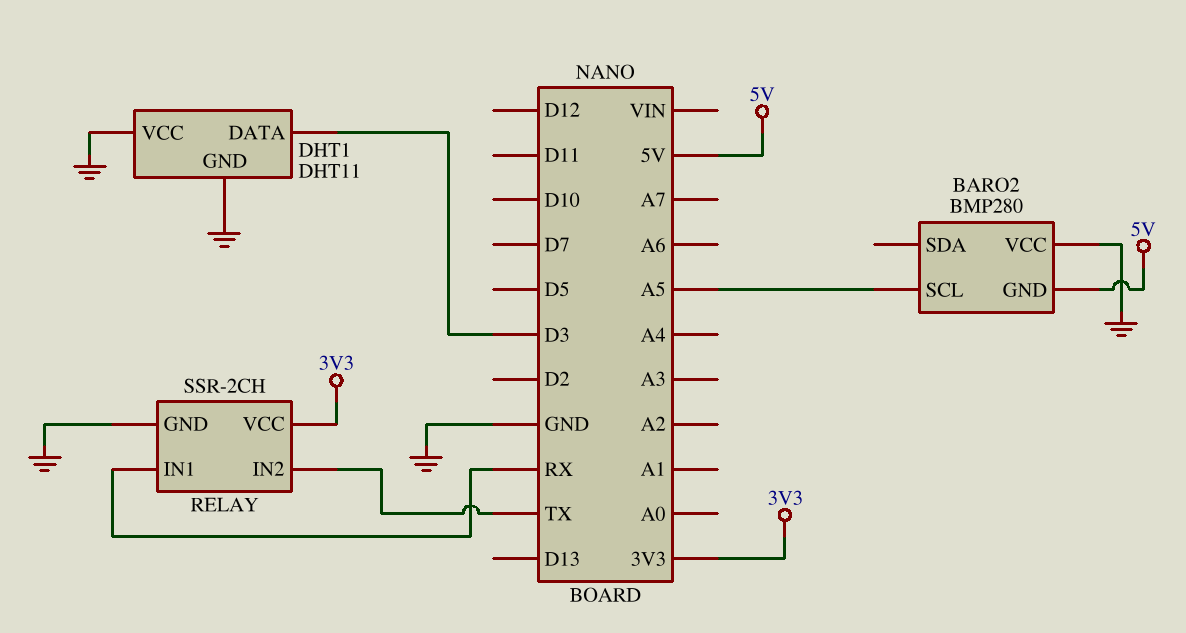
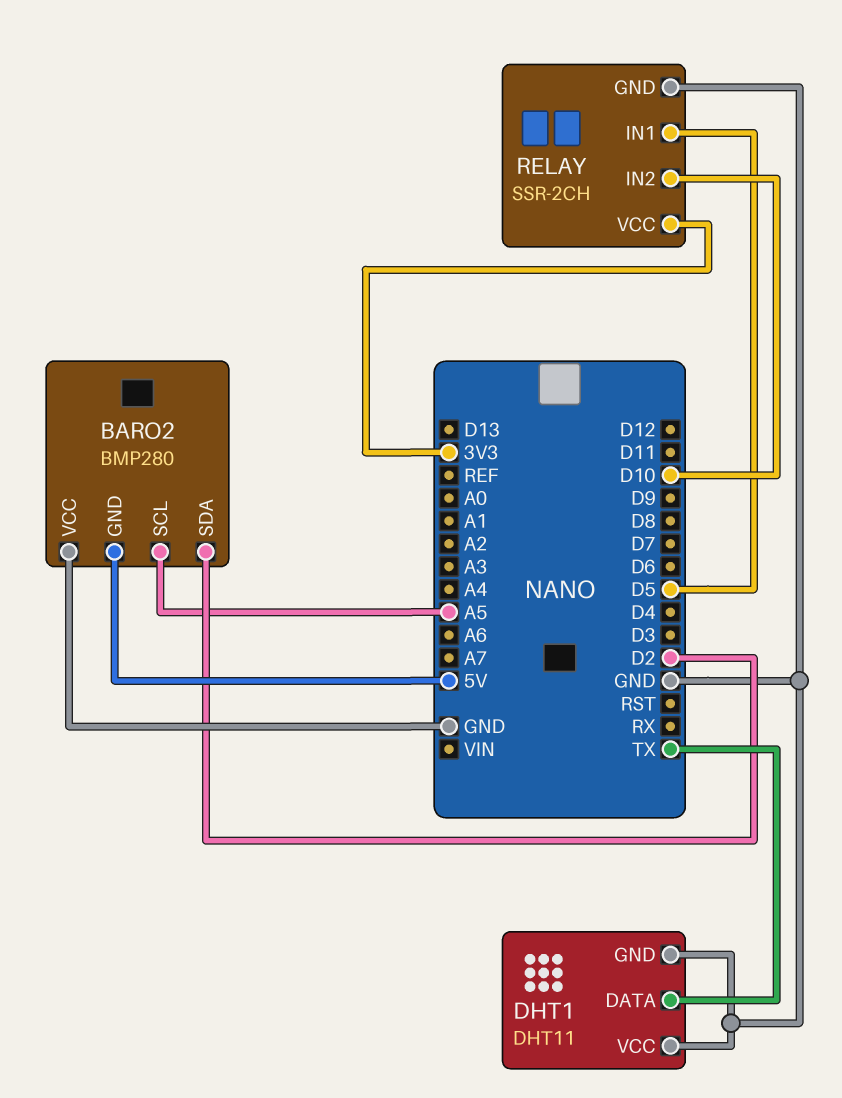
BARO2 pin SDA: none -> D2
DHT1 pin DATA: D3 -> TX
RELAY pin IN1: RX -> D5
RELAY pin IN2: TX -> D10

